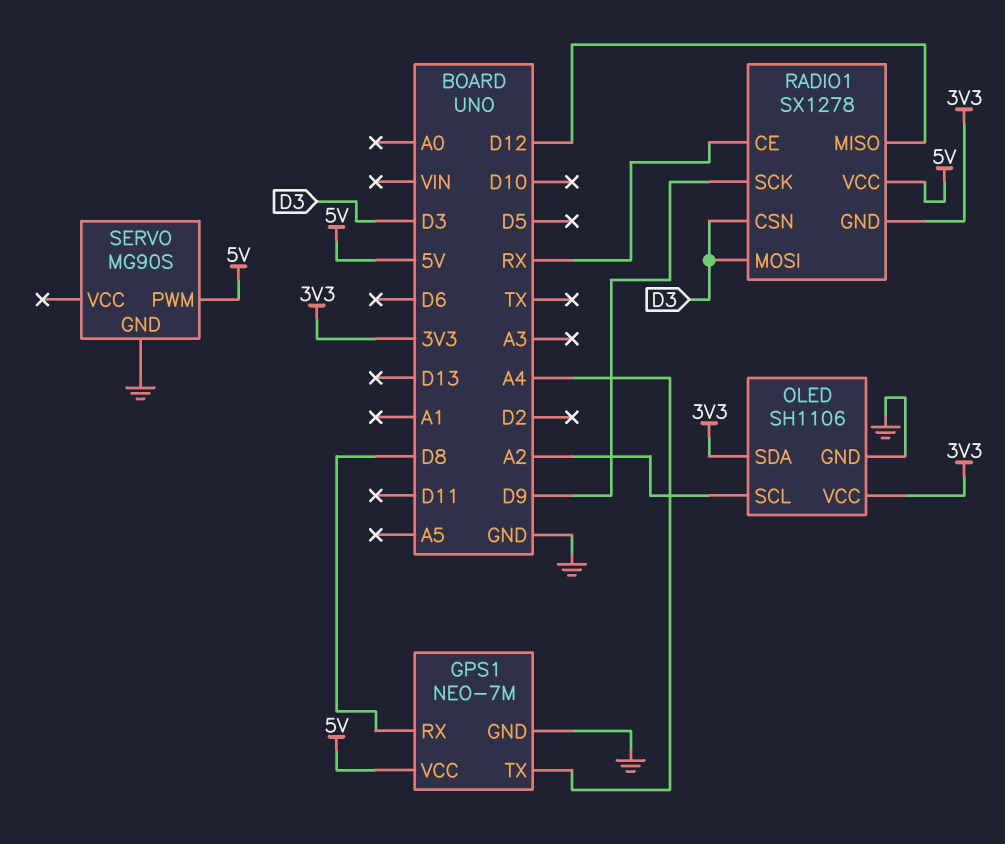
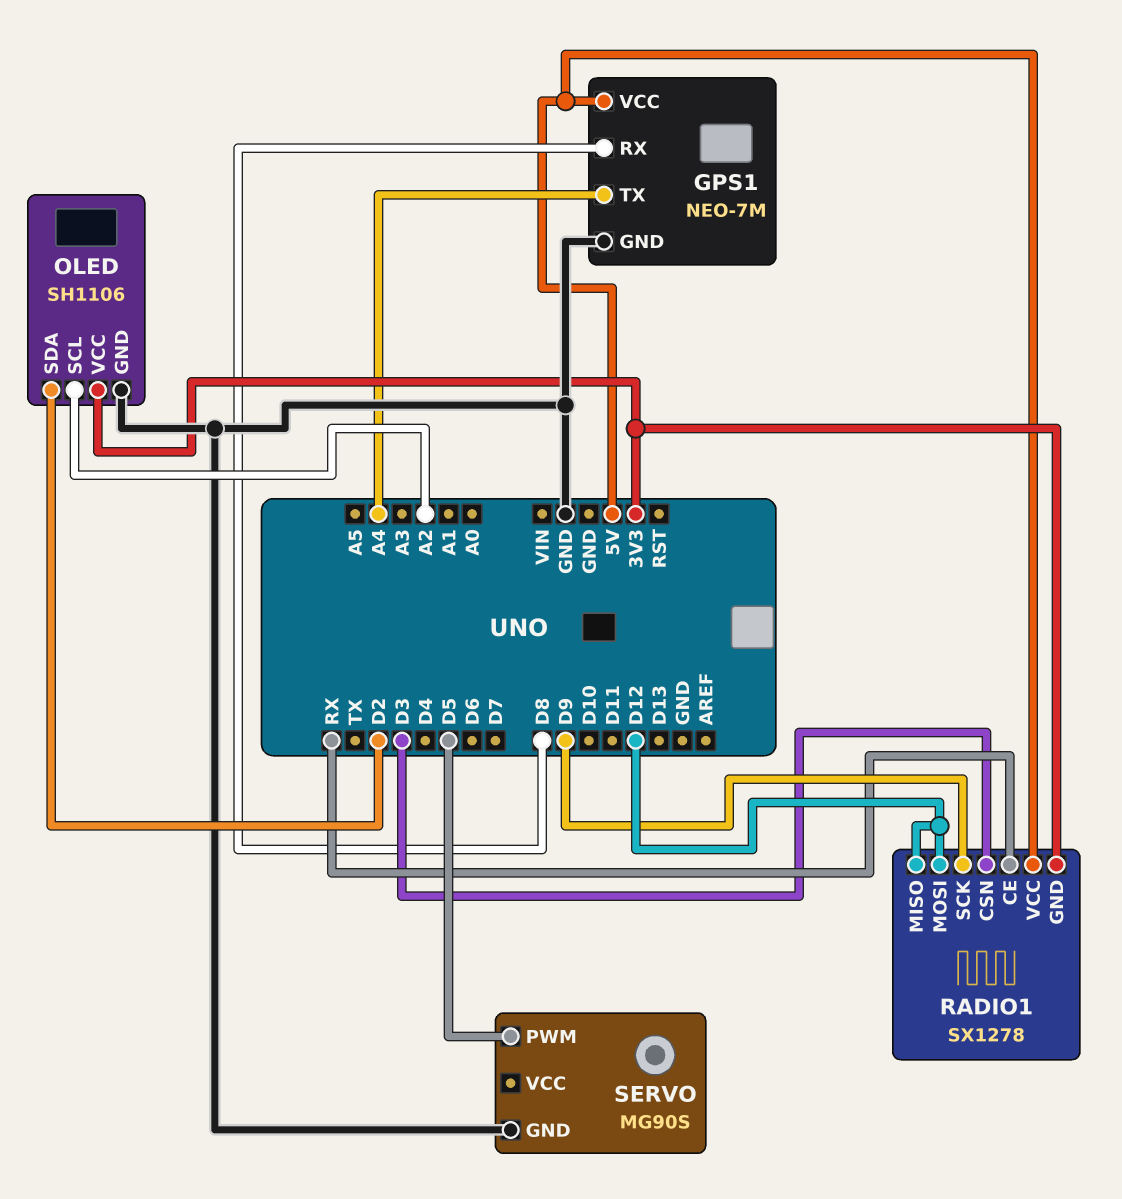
OLED pin SDA: 3V3 -> D2
RADIO1 pin MOSI: D3 -> D12
SERVO pin PWM: 5V -> D5

